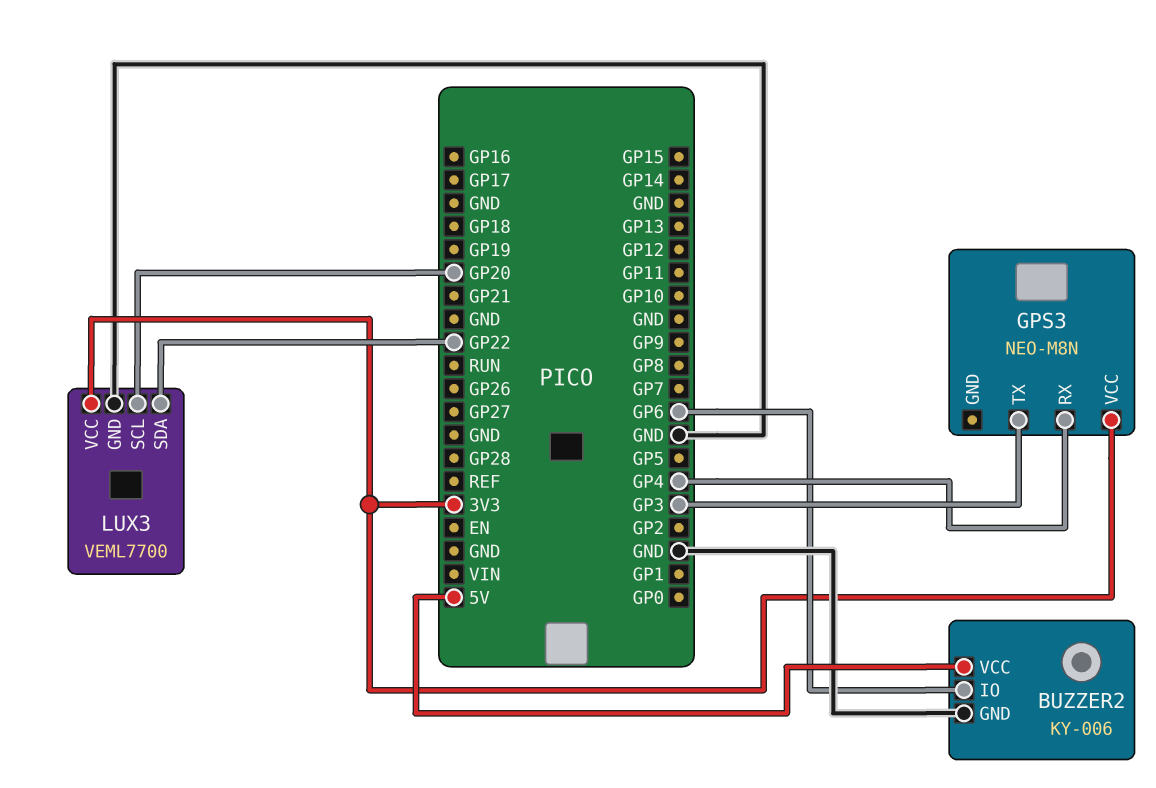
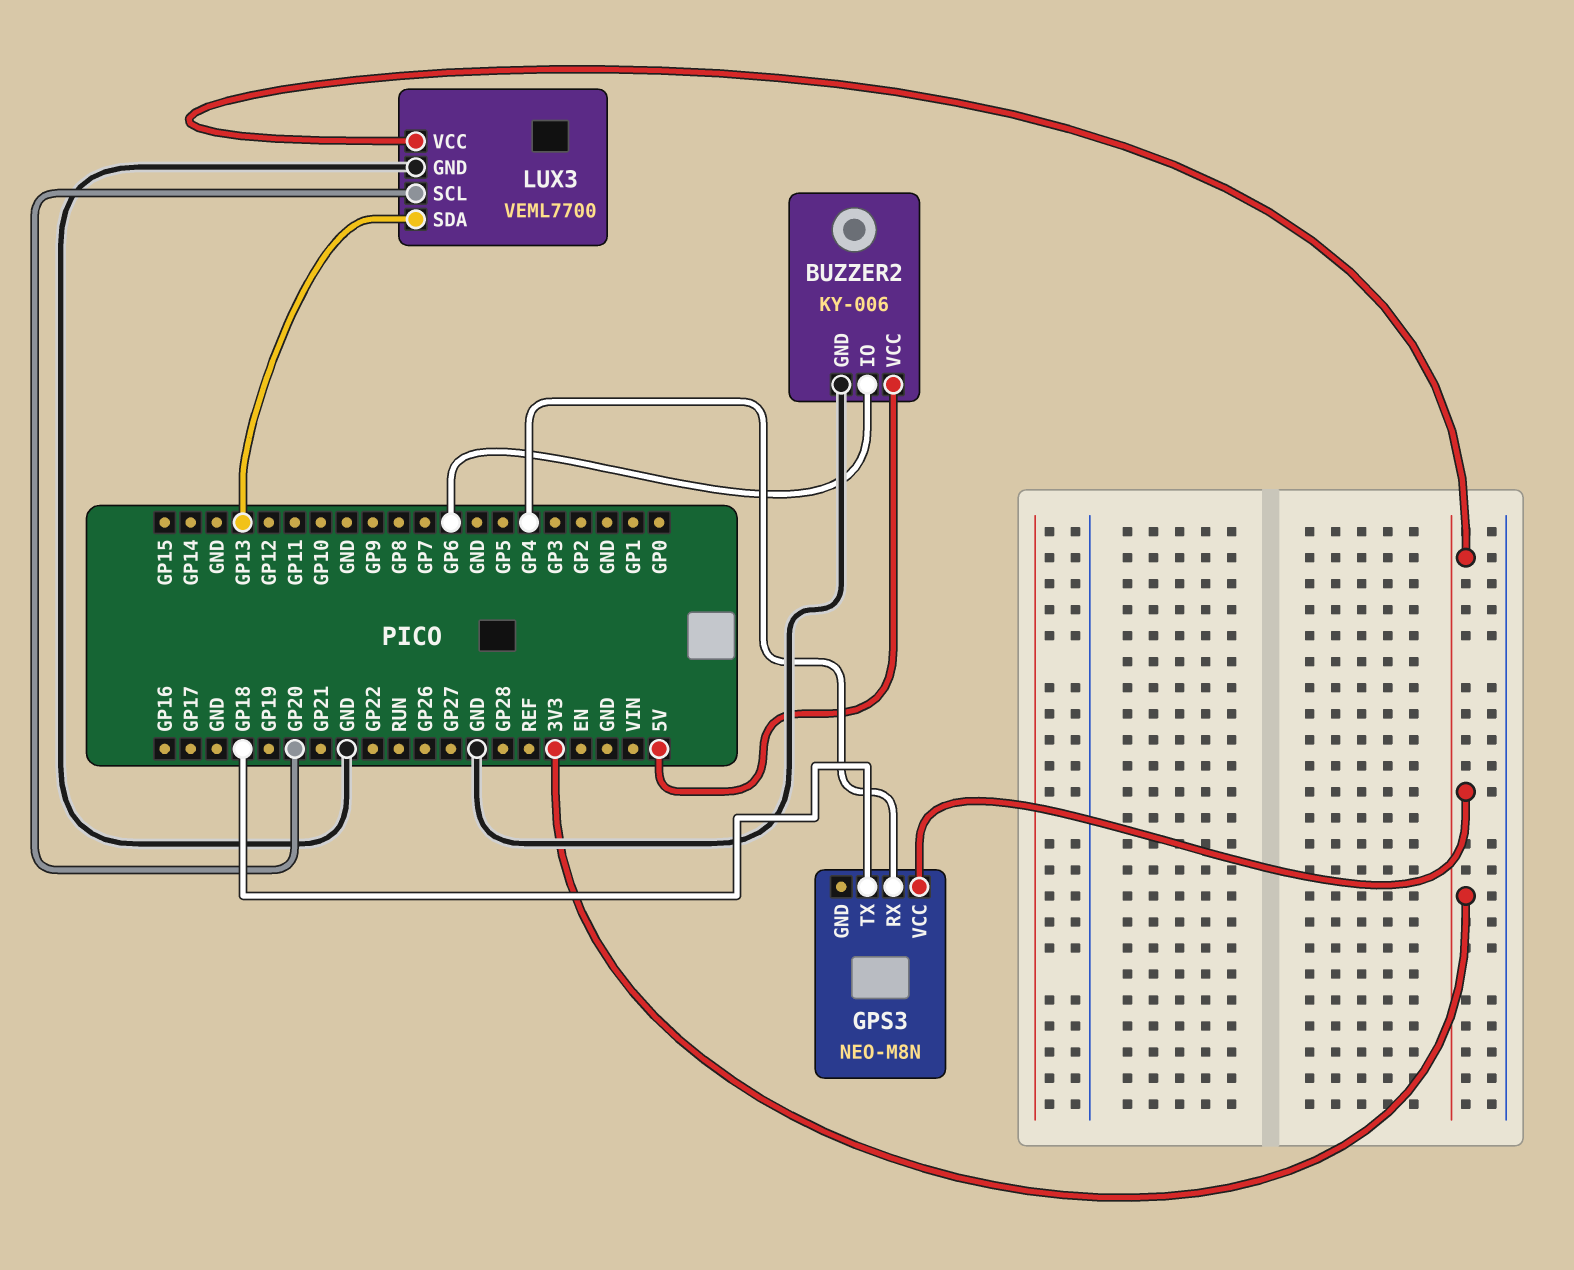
GPS3 pin TX: GP3 -> GP18
LUX3 pin SDA: GP22 -> GP13

